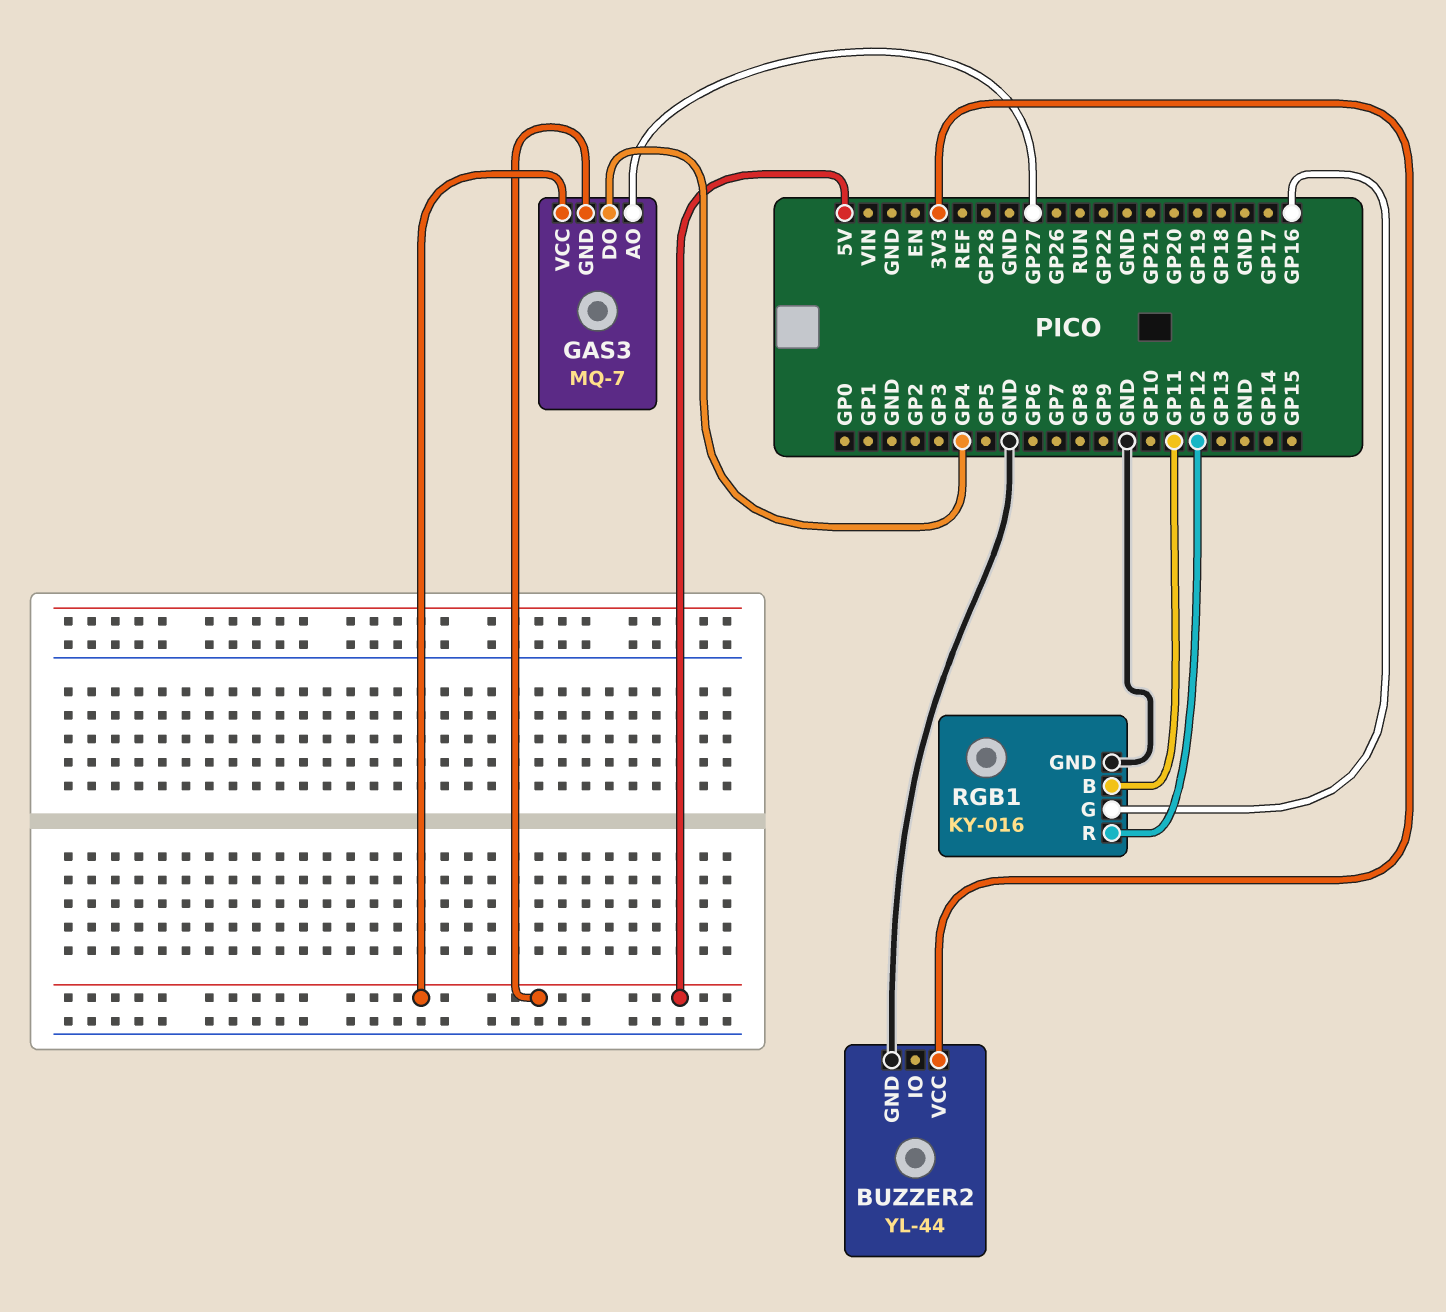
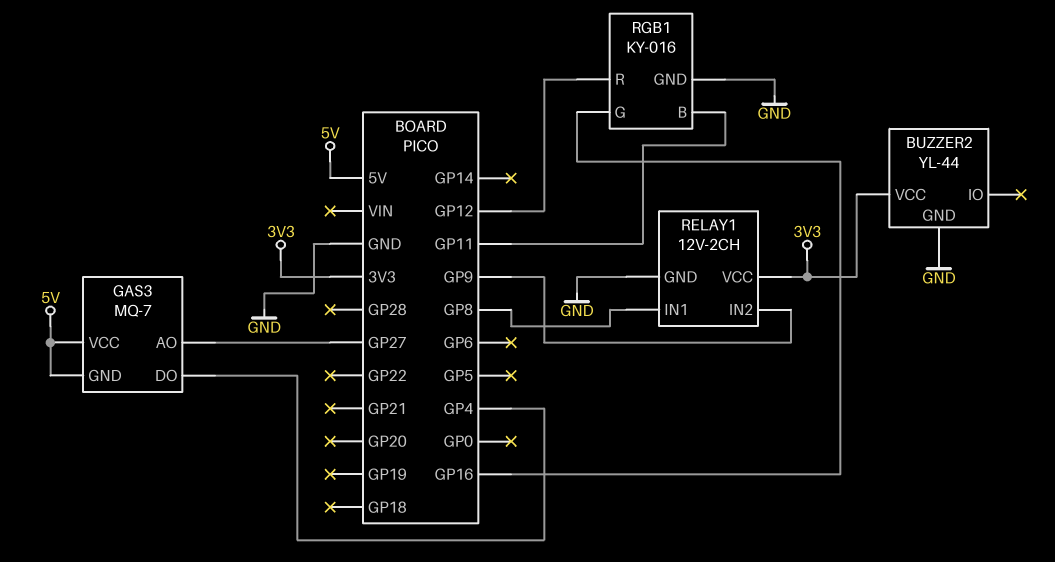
RELAY1: none -> 12V-2CH
RELAY1 pin GND: none -> GND
RELAY1 pin IN1: none -> GP8
RELAY1 pin IN2: none -> GP9
RELAY1 pin VCC: none -> 3V3

